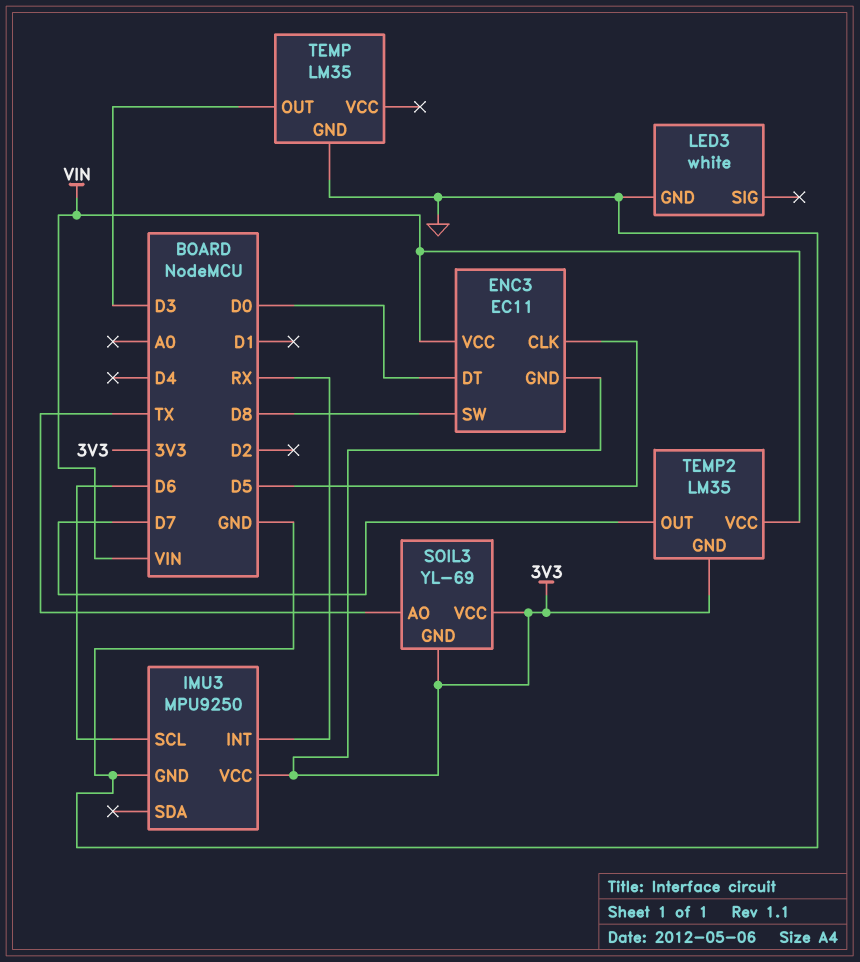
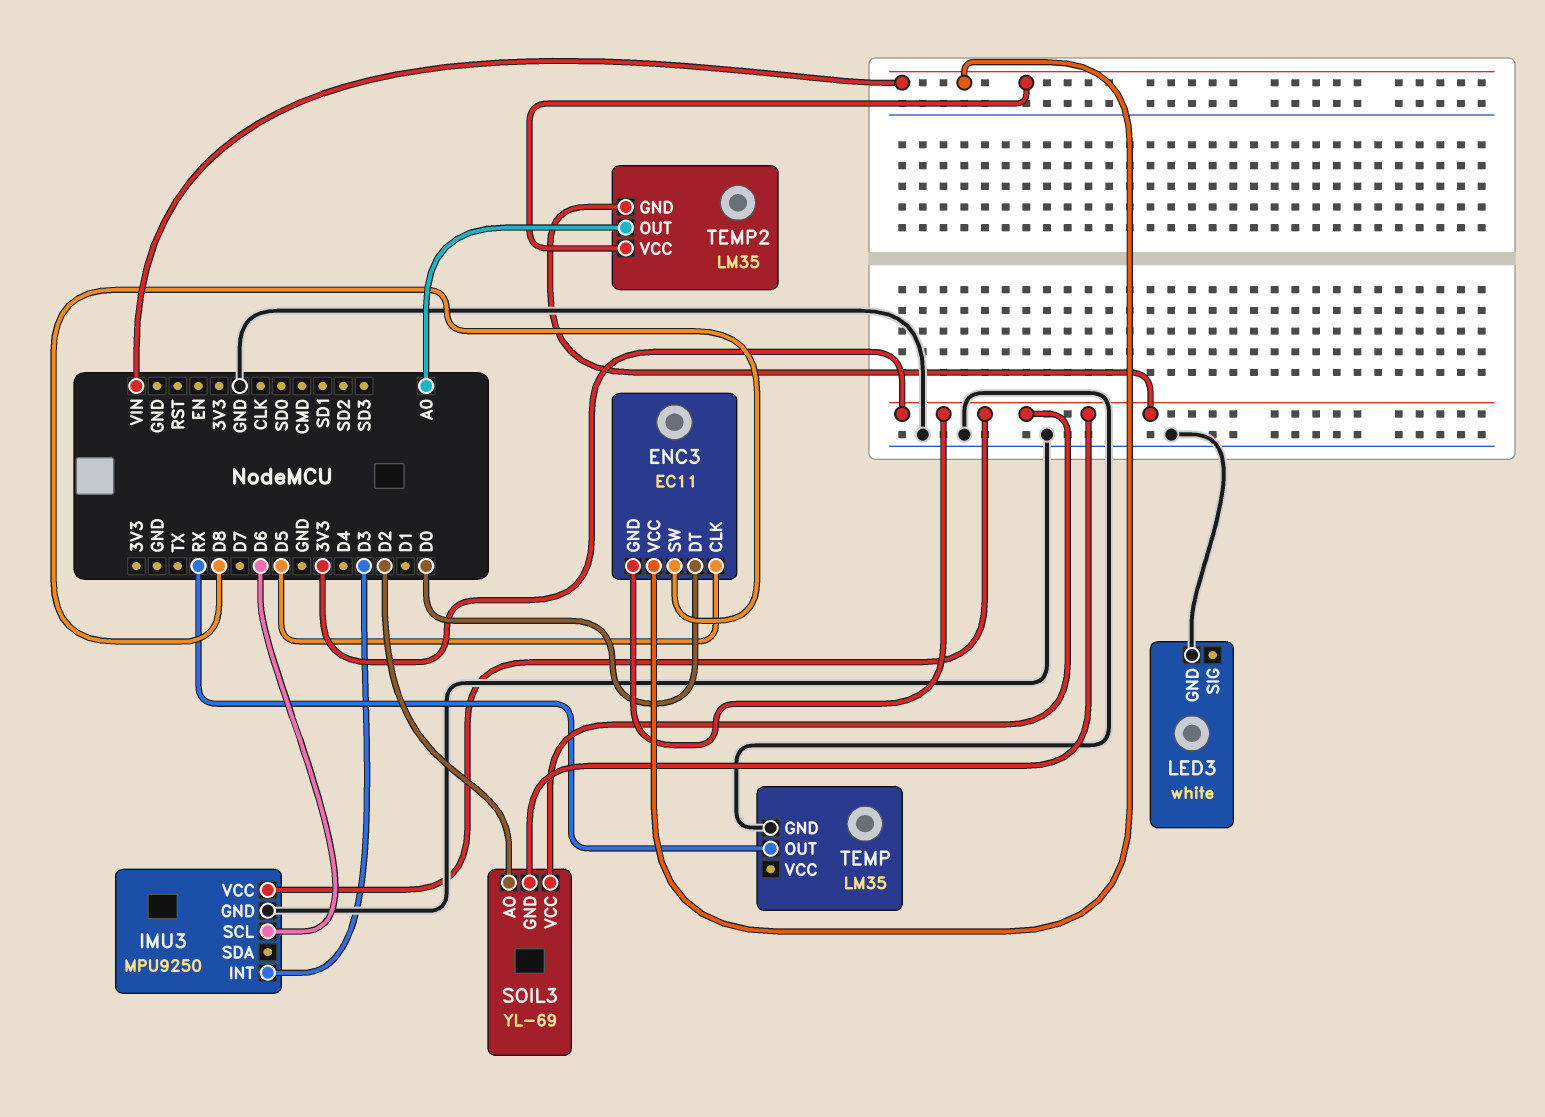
IMU3 pin INT: RX -> D3
SOIL3 pin AO: TX -> D2
TEMP pin OUT: D3 -> RX
TEMP2 pin OUT: D7 -> A0

